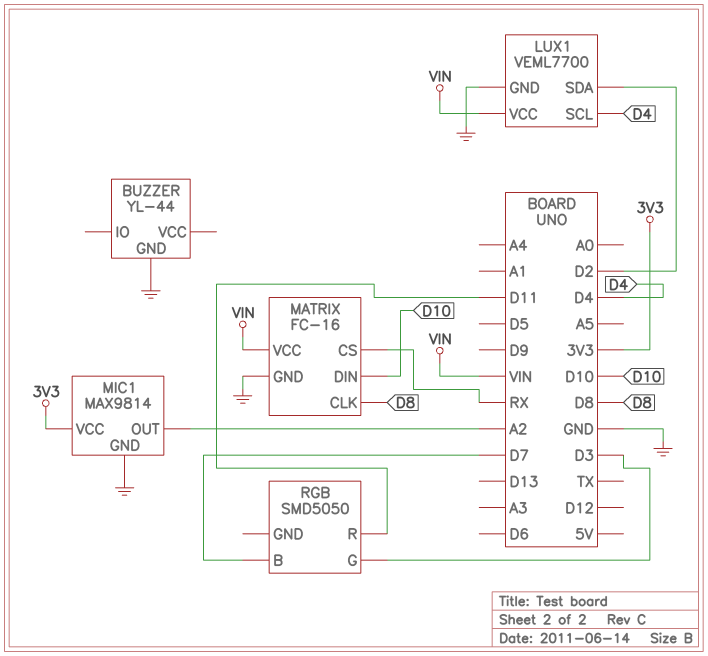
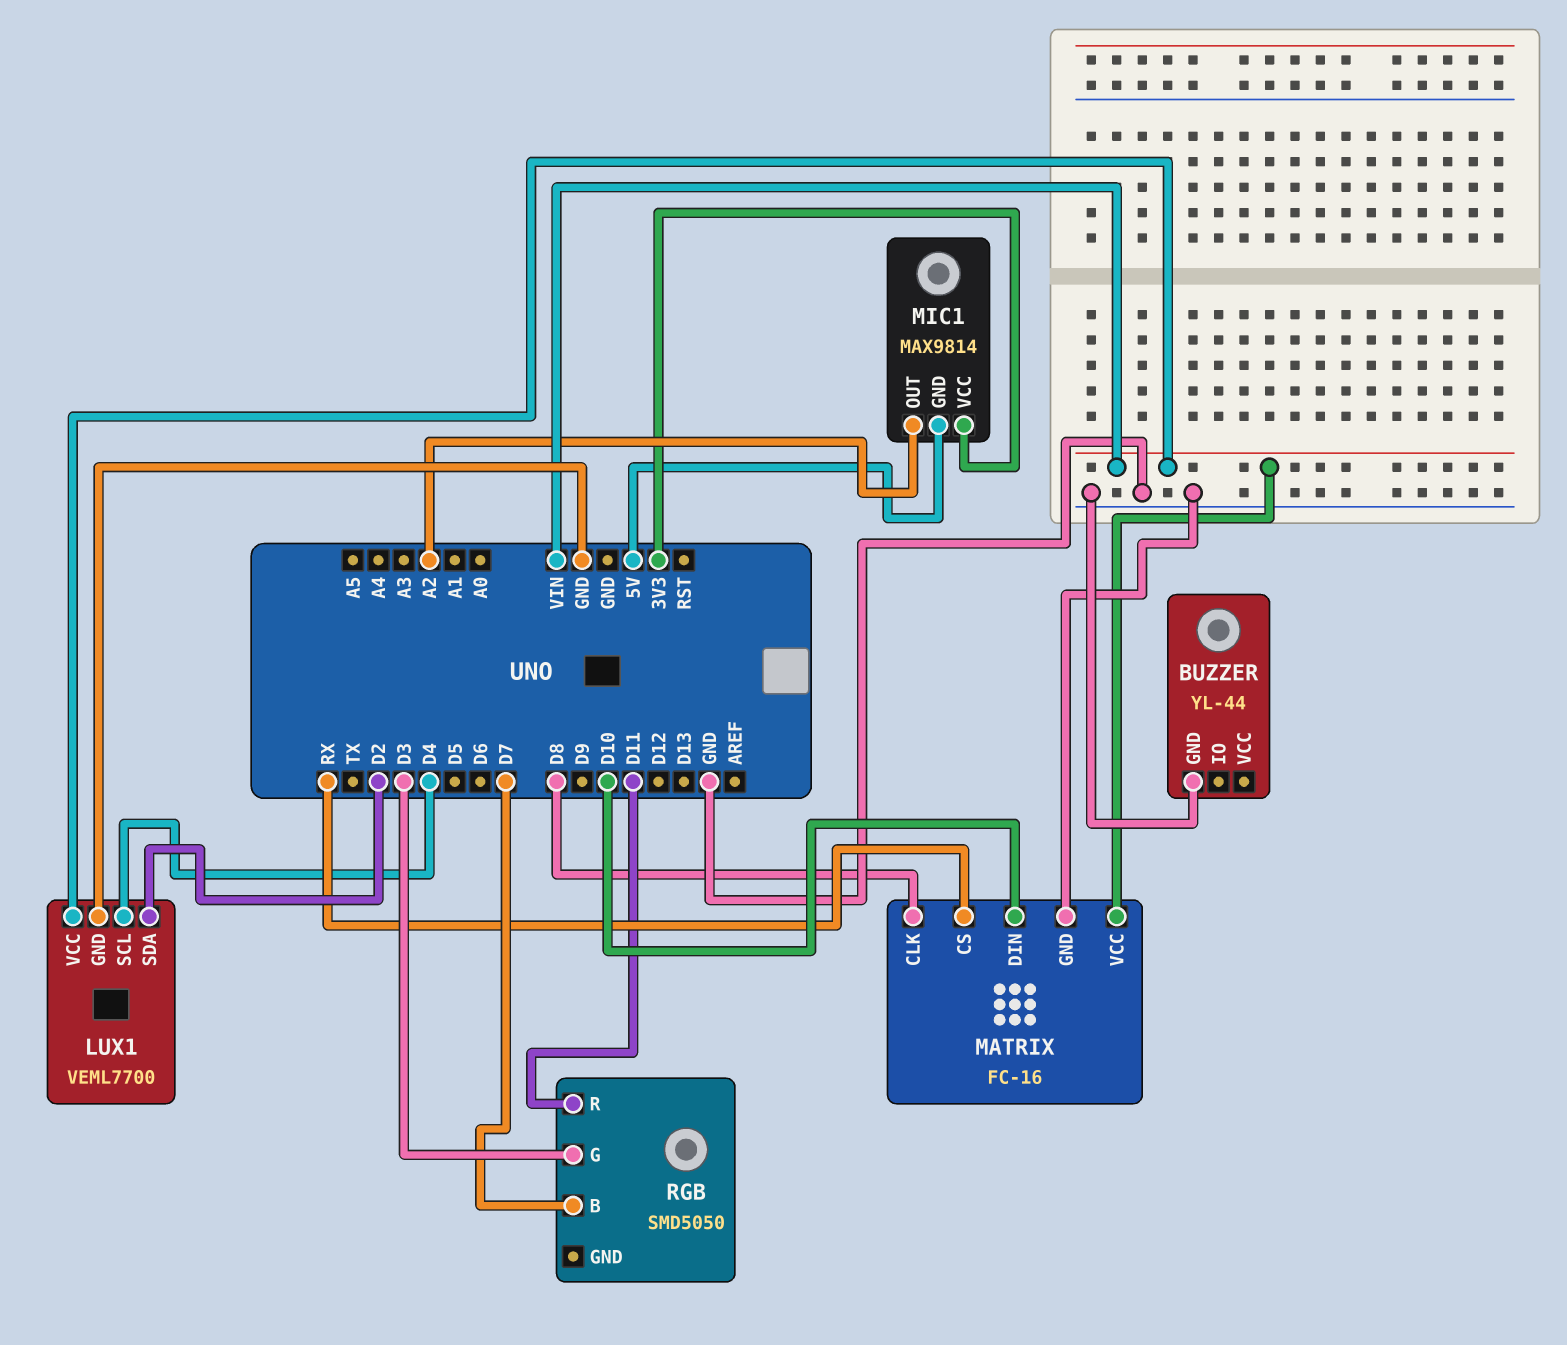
MIC1 pin GND: GND -> 5V

